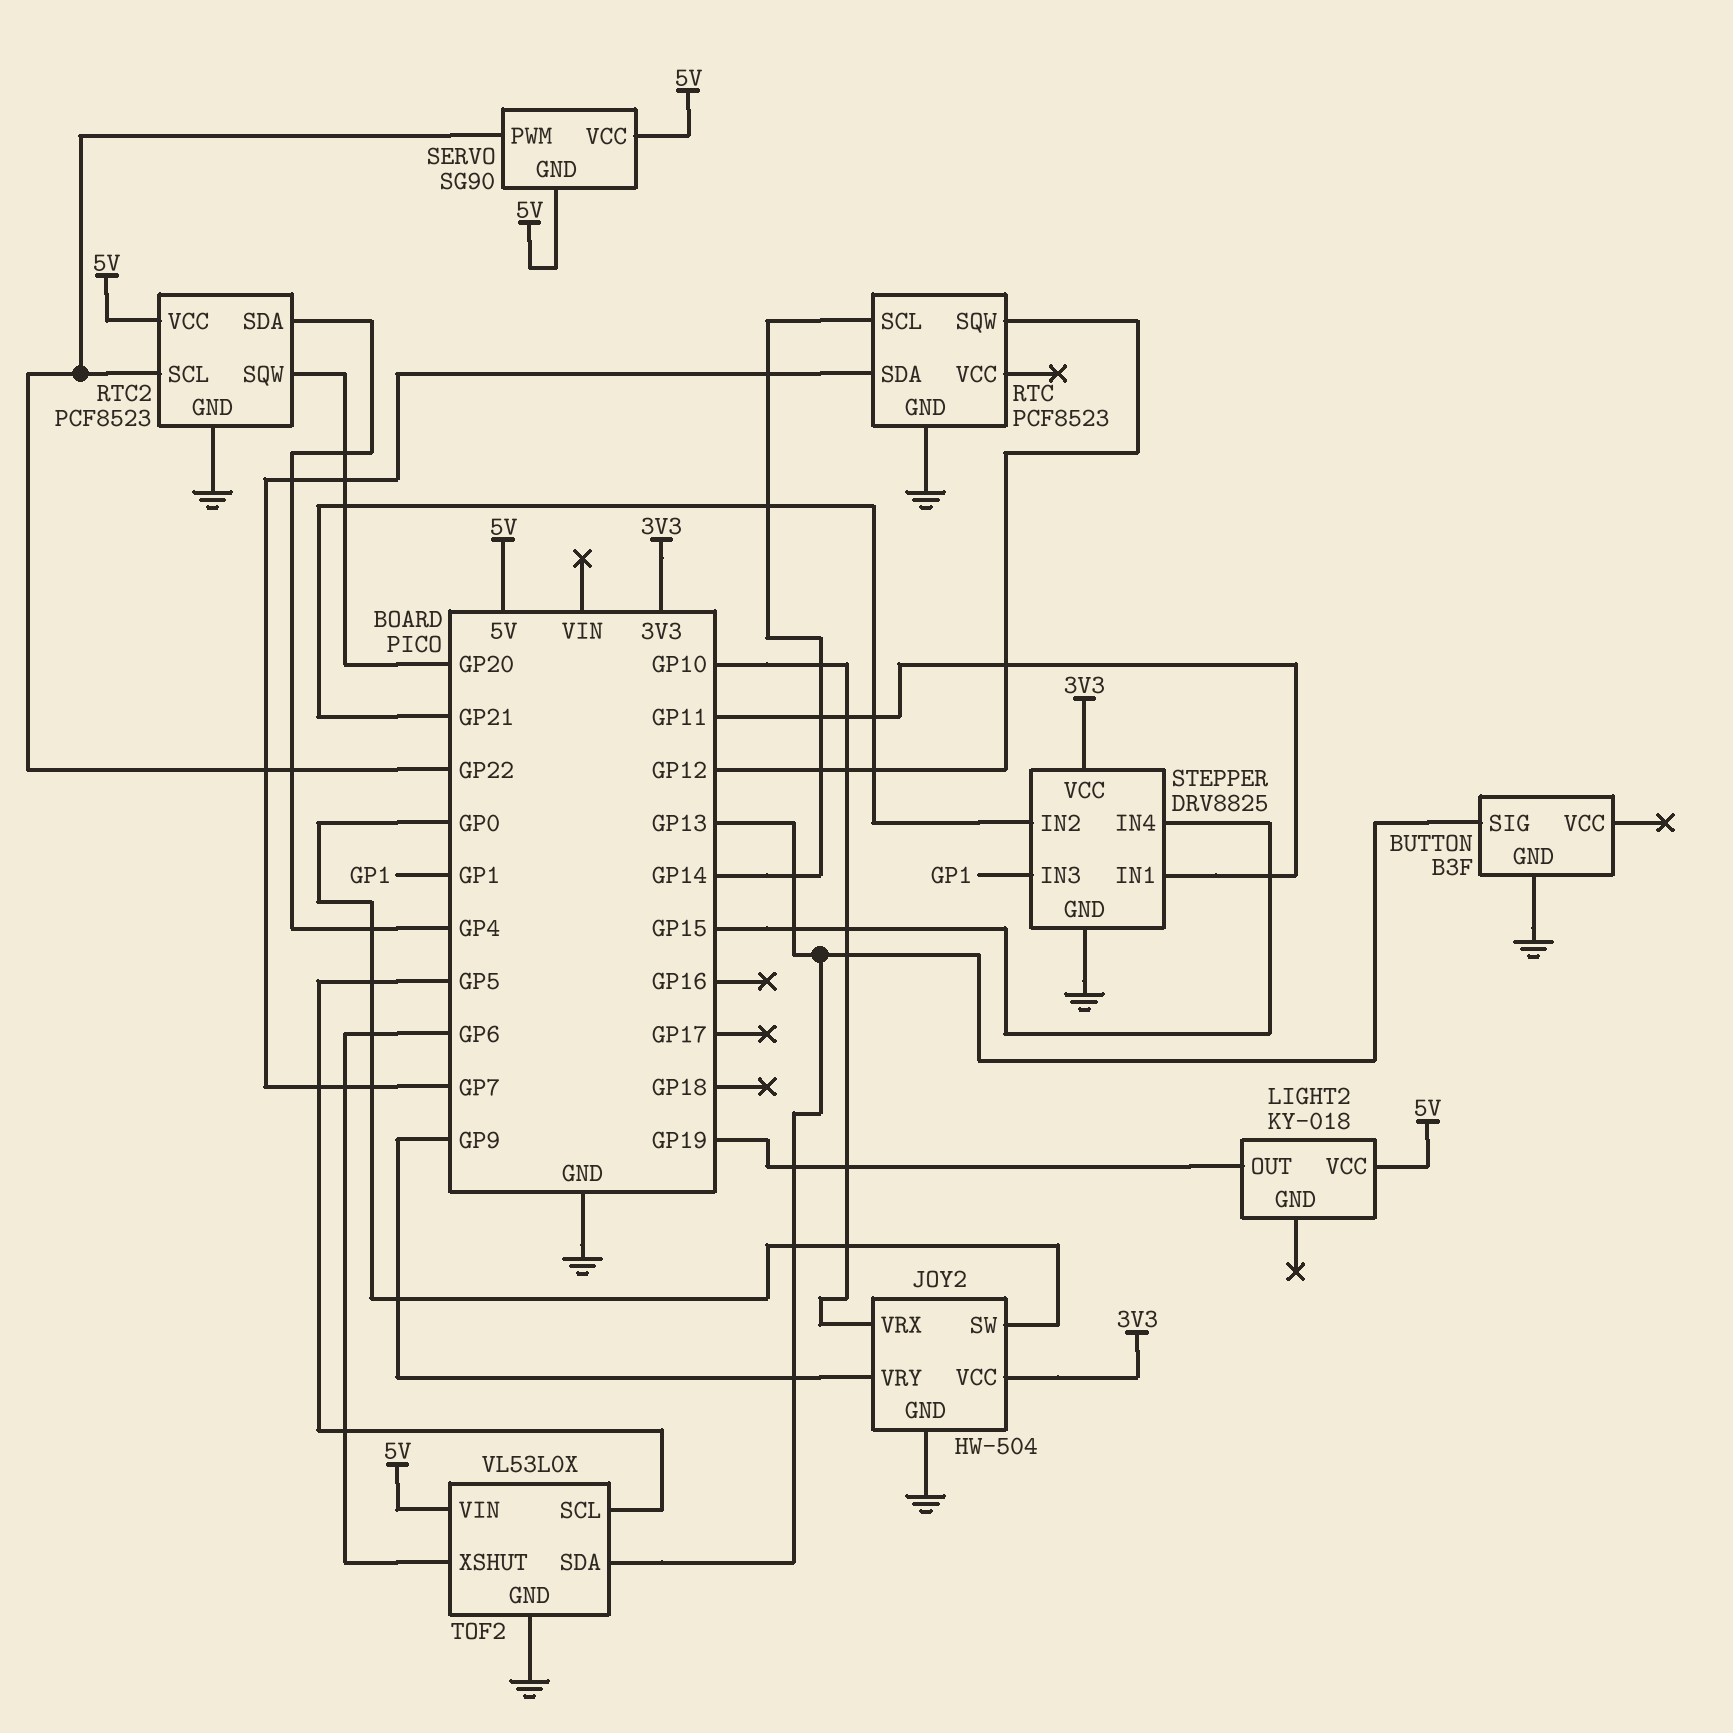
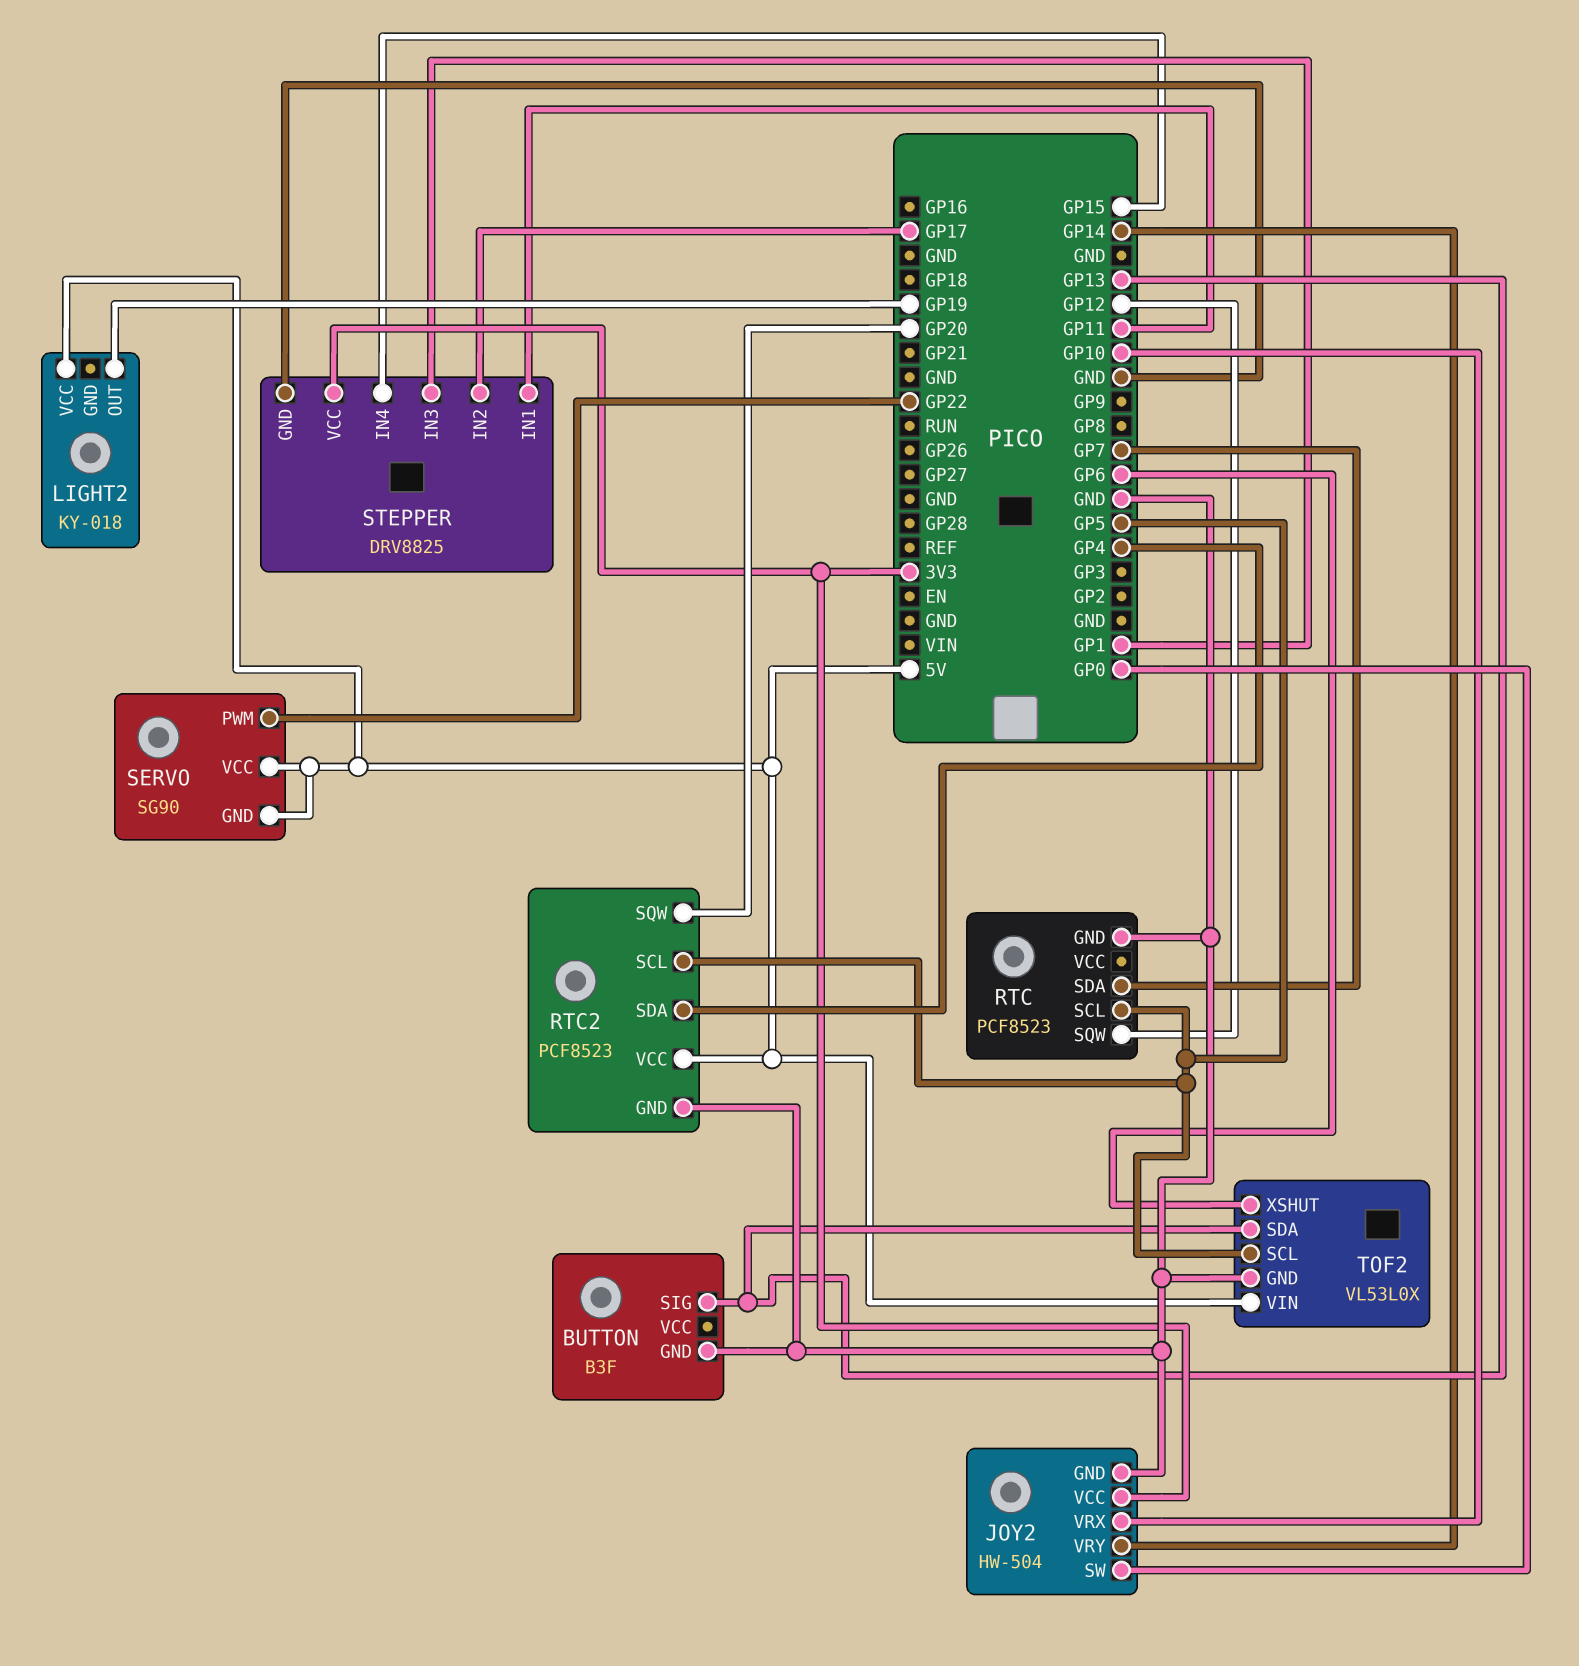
JOY2 pin VRY: GP9 -> GP14
RTC pin SCL: GP14 -> GP5
RTC2 pin SCL: GP22 -> GP5
STEPPER pin IN2: GP21 -> GP17

